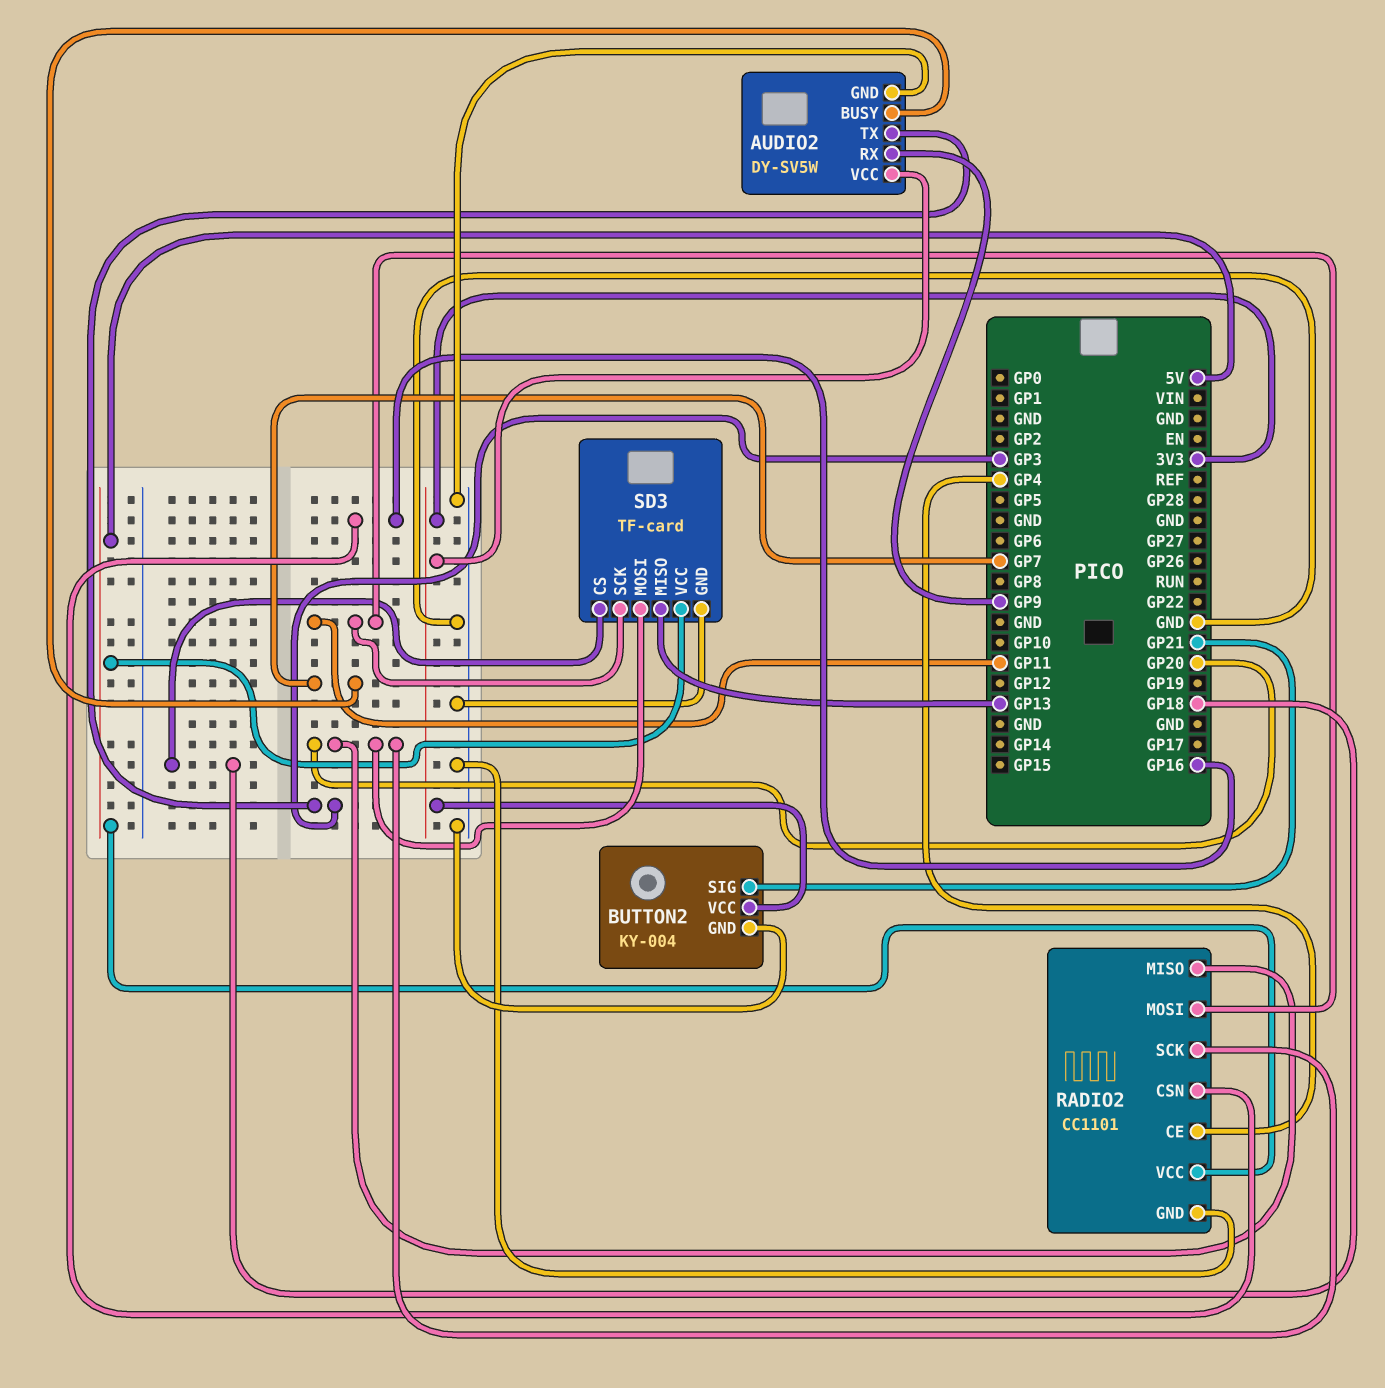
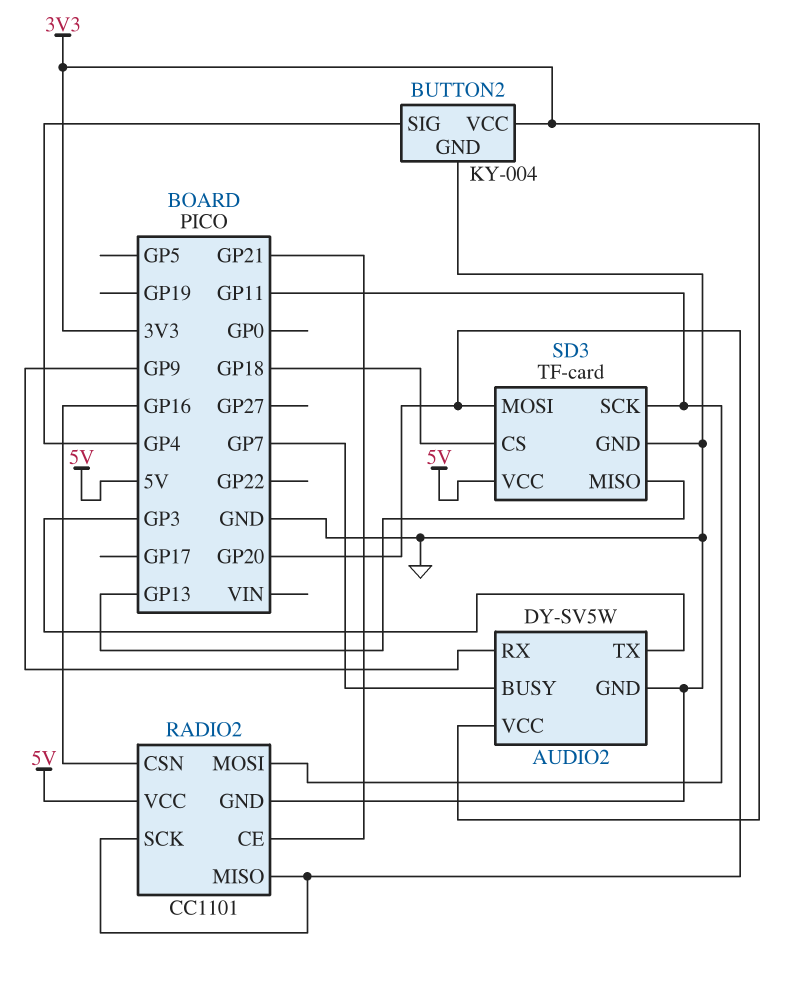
BUTTON2 pin SIG: GP21 -> GP4
RADIO2 pin CE: GP4 -> GP21

